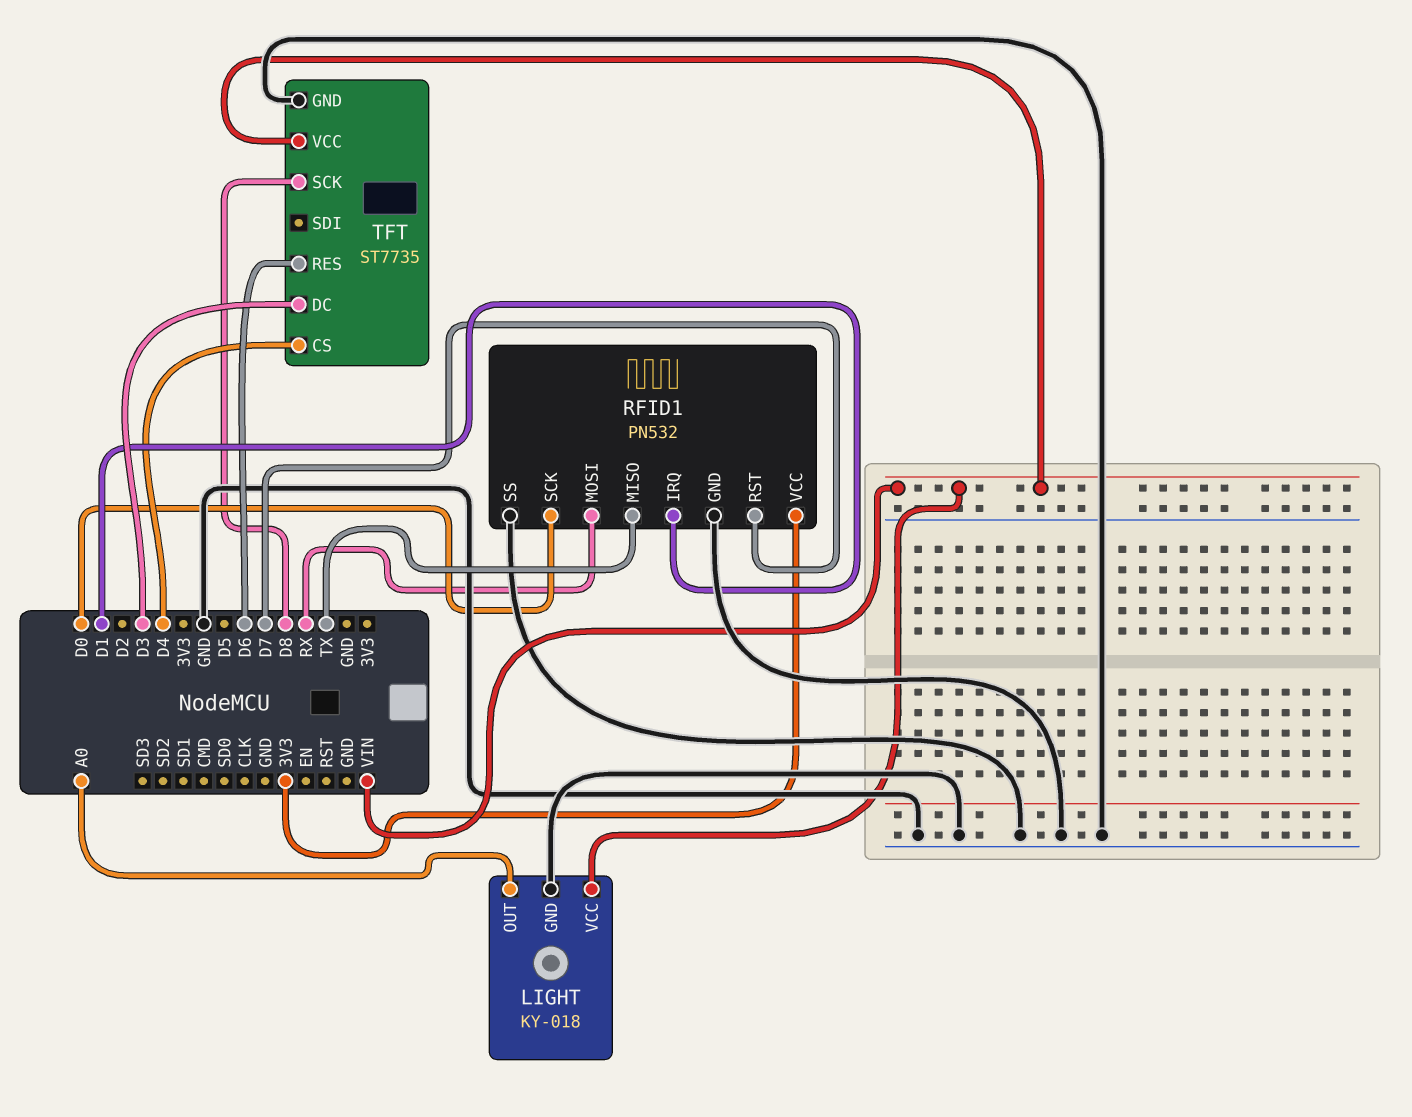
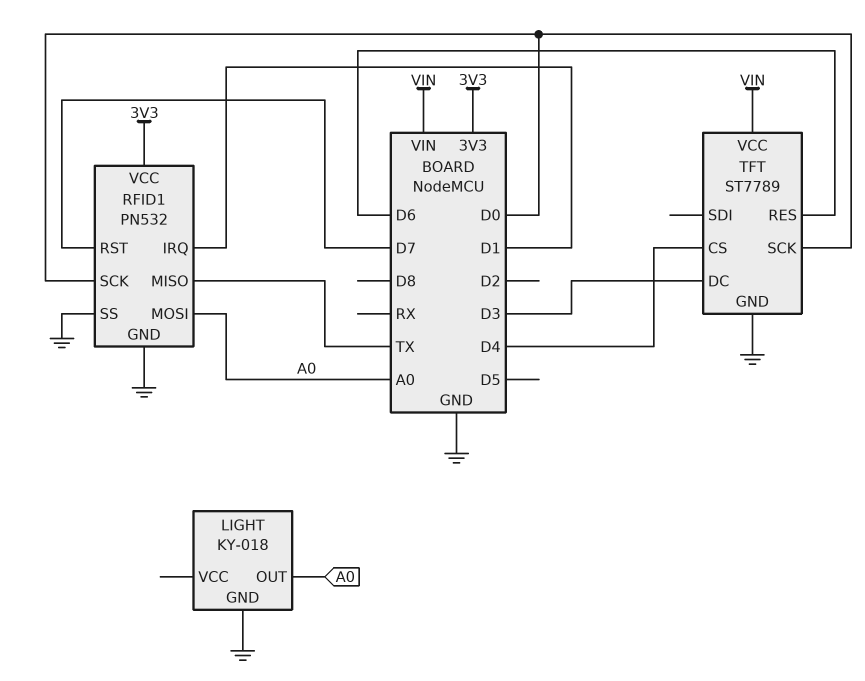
LIGHT pin VCC: VIN -> none
RFID1 pin MOSI: RX -> A0
TFT: ST7735 -> ST7789
TFT pin SCK: D8 -> D0

